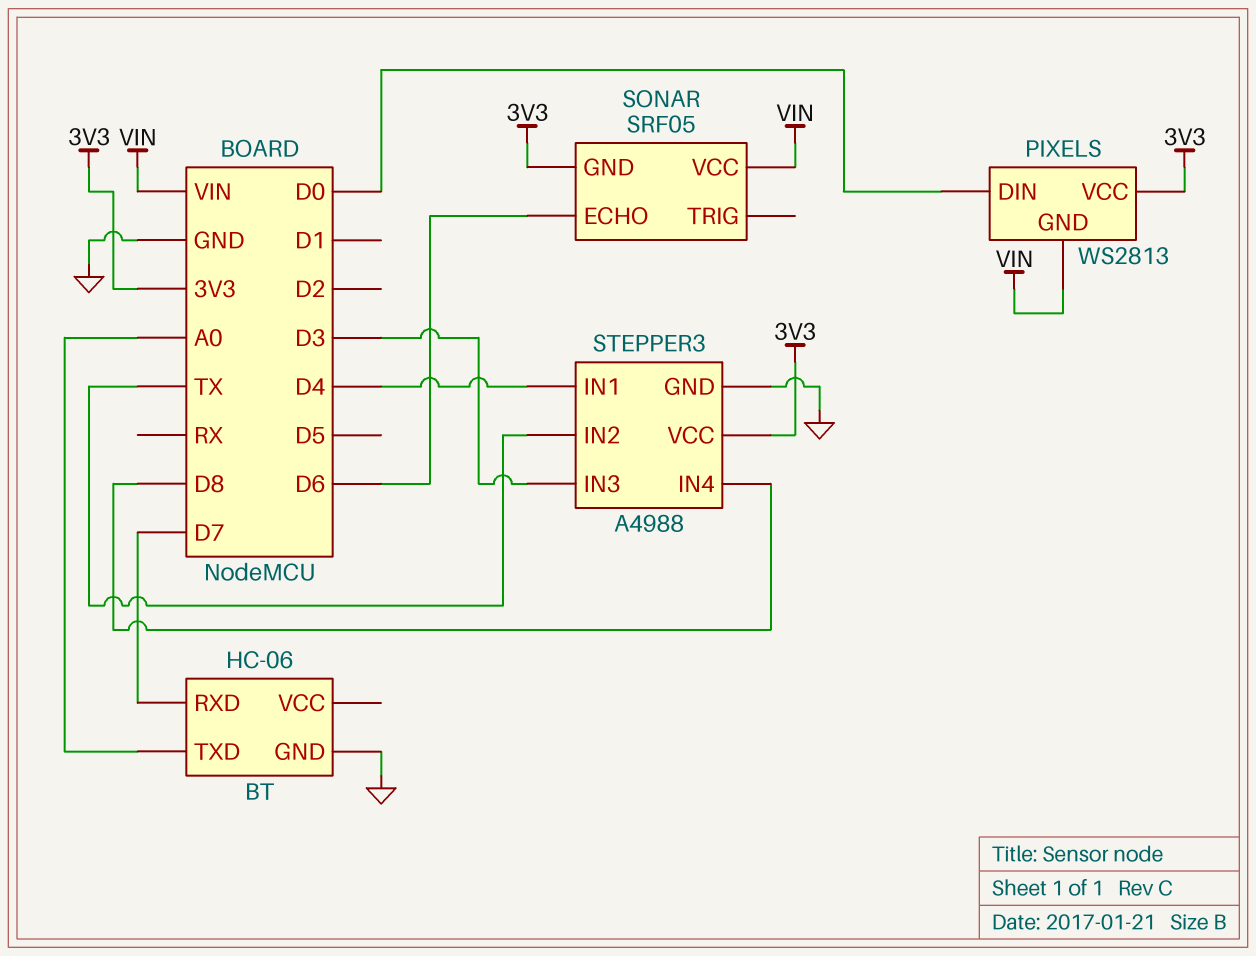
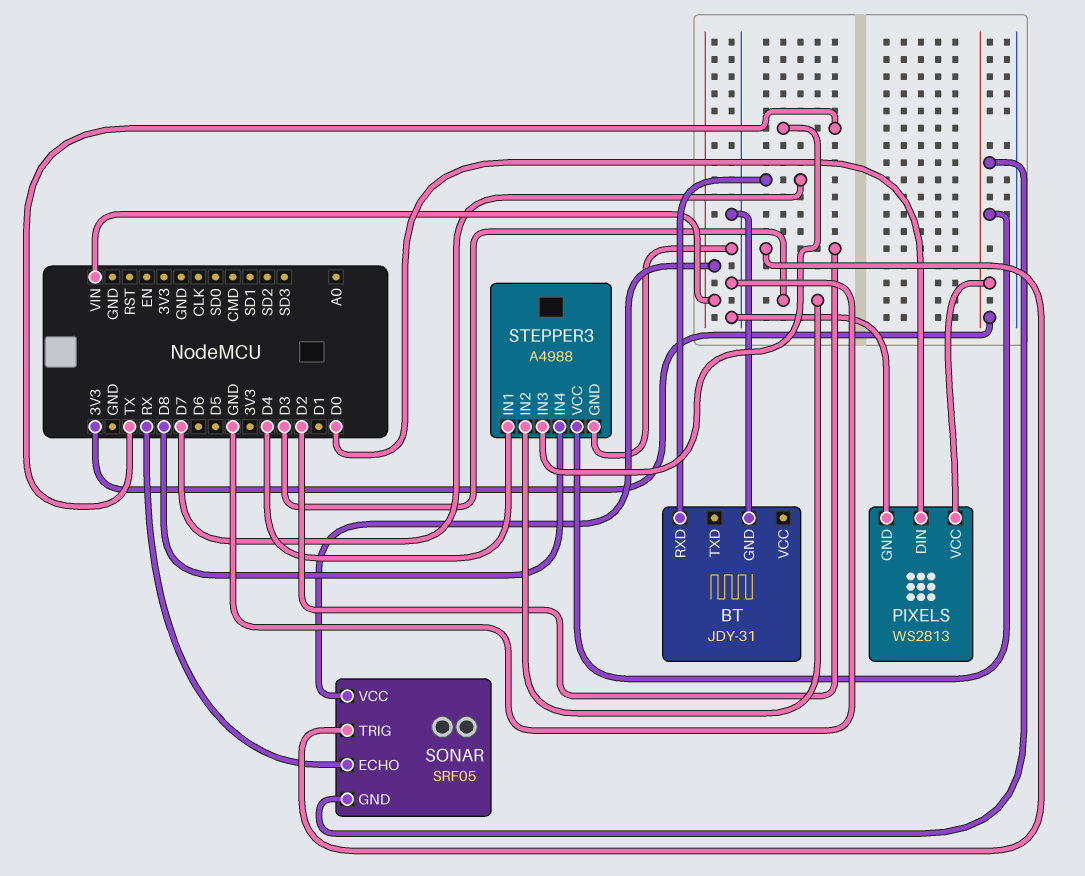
BT: HC-06 -> JDY-31
BT pin TXD: A0 -> none
PIXELS pin GND: VIN -> GND
SONAR pin ECHO: D6 -> RX
SONAR pin TRIG: none -> D2
STEPPER3 pin IN2: TX -> D3
STEPPER3 pin IN3: D3 -> TX

